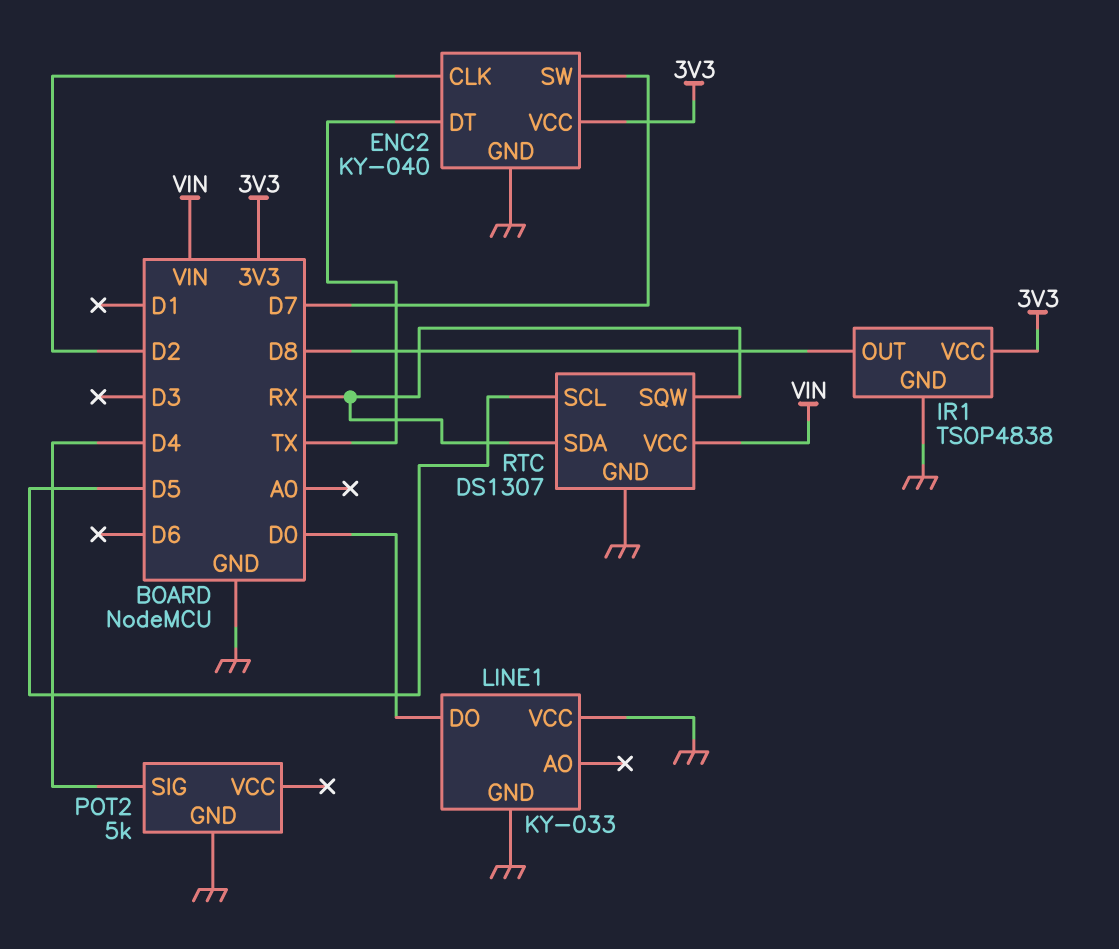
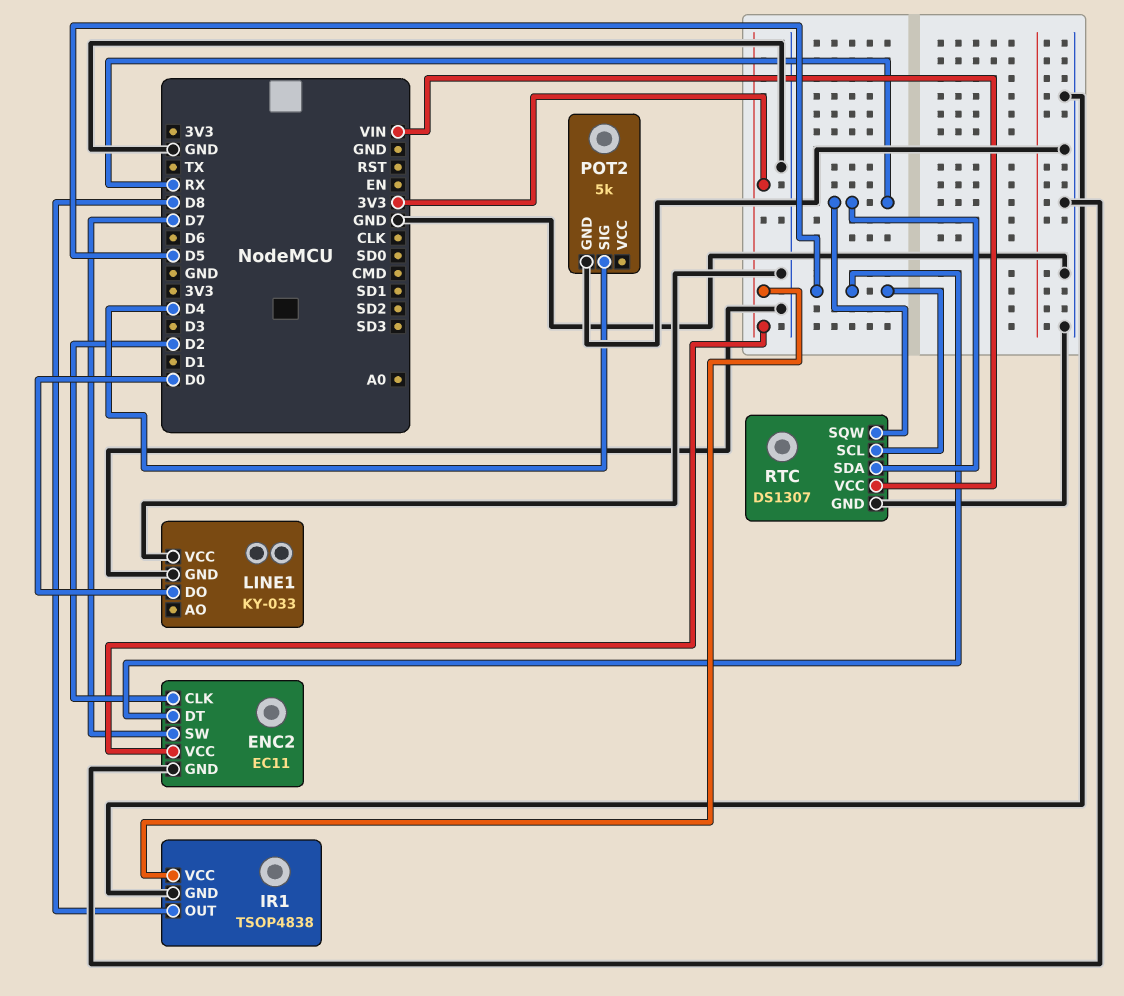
ENC2: KY-040 -> EC11
ENC2 pin DT: TX -> D5

